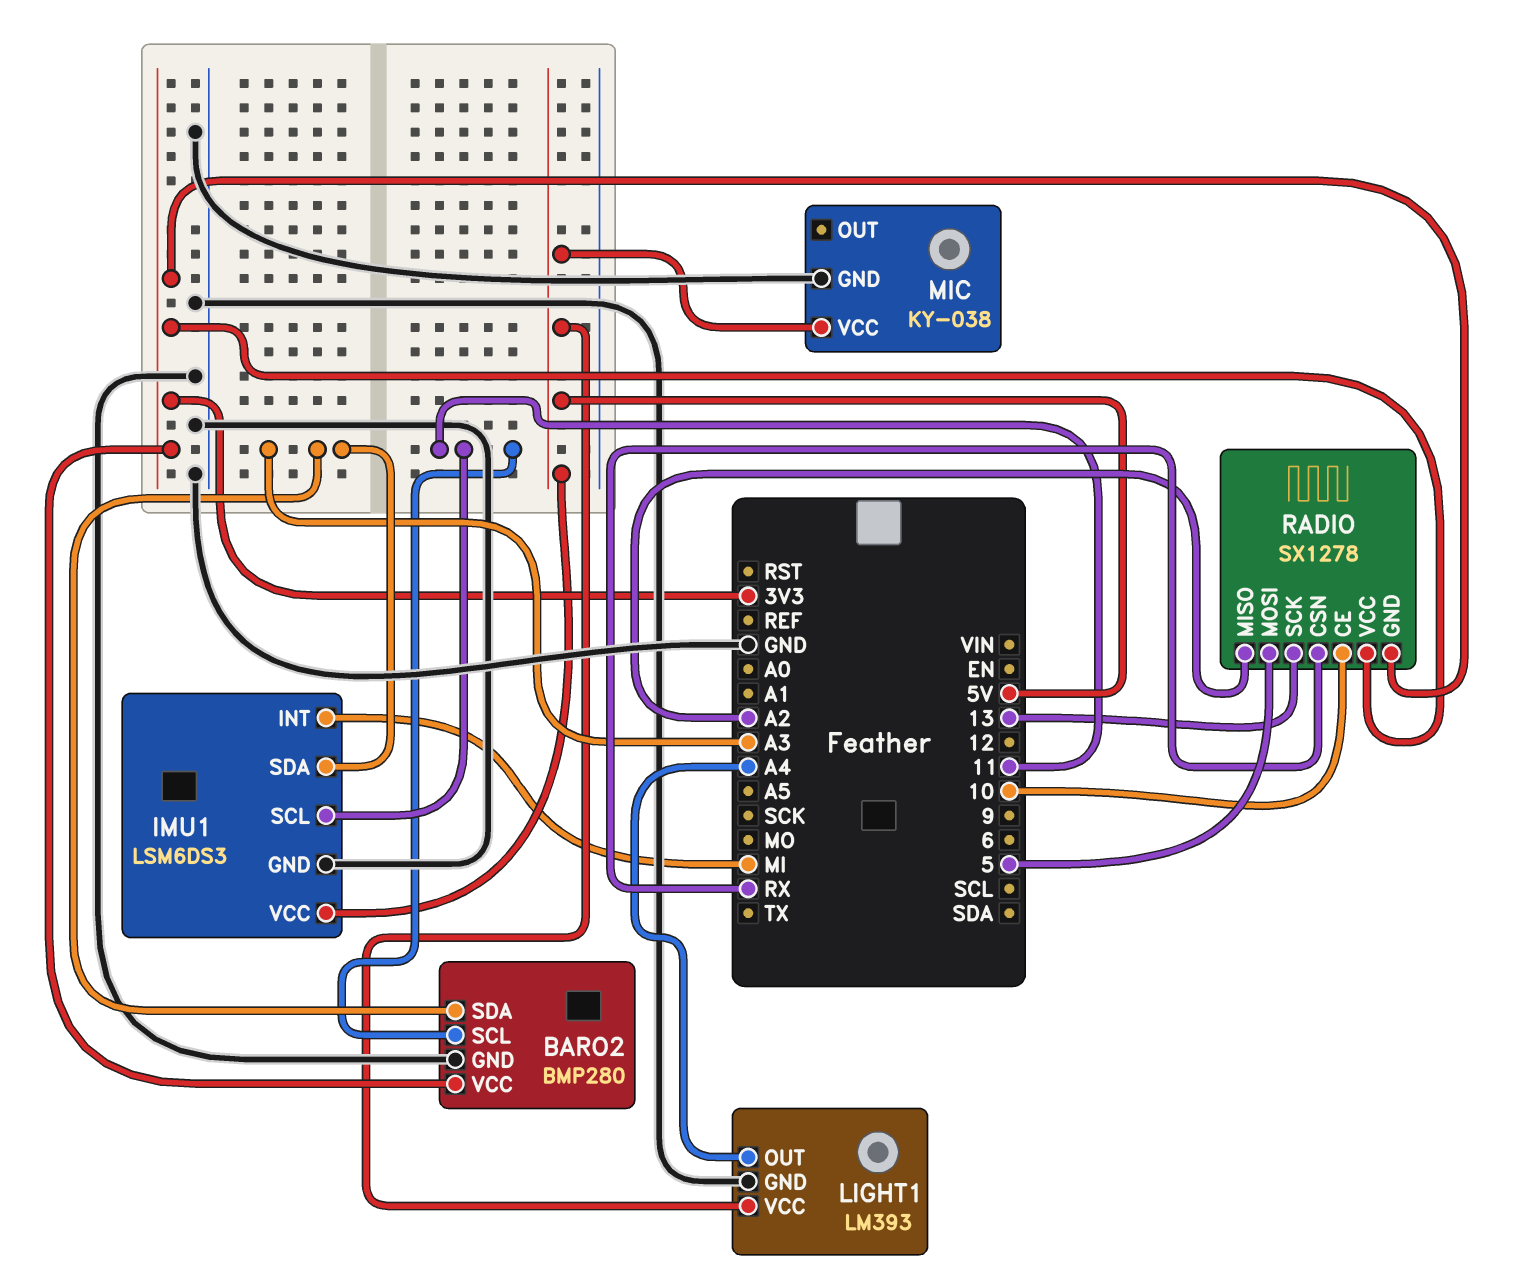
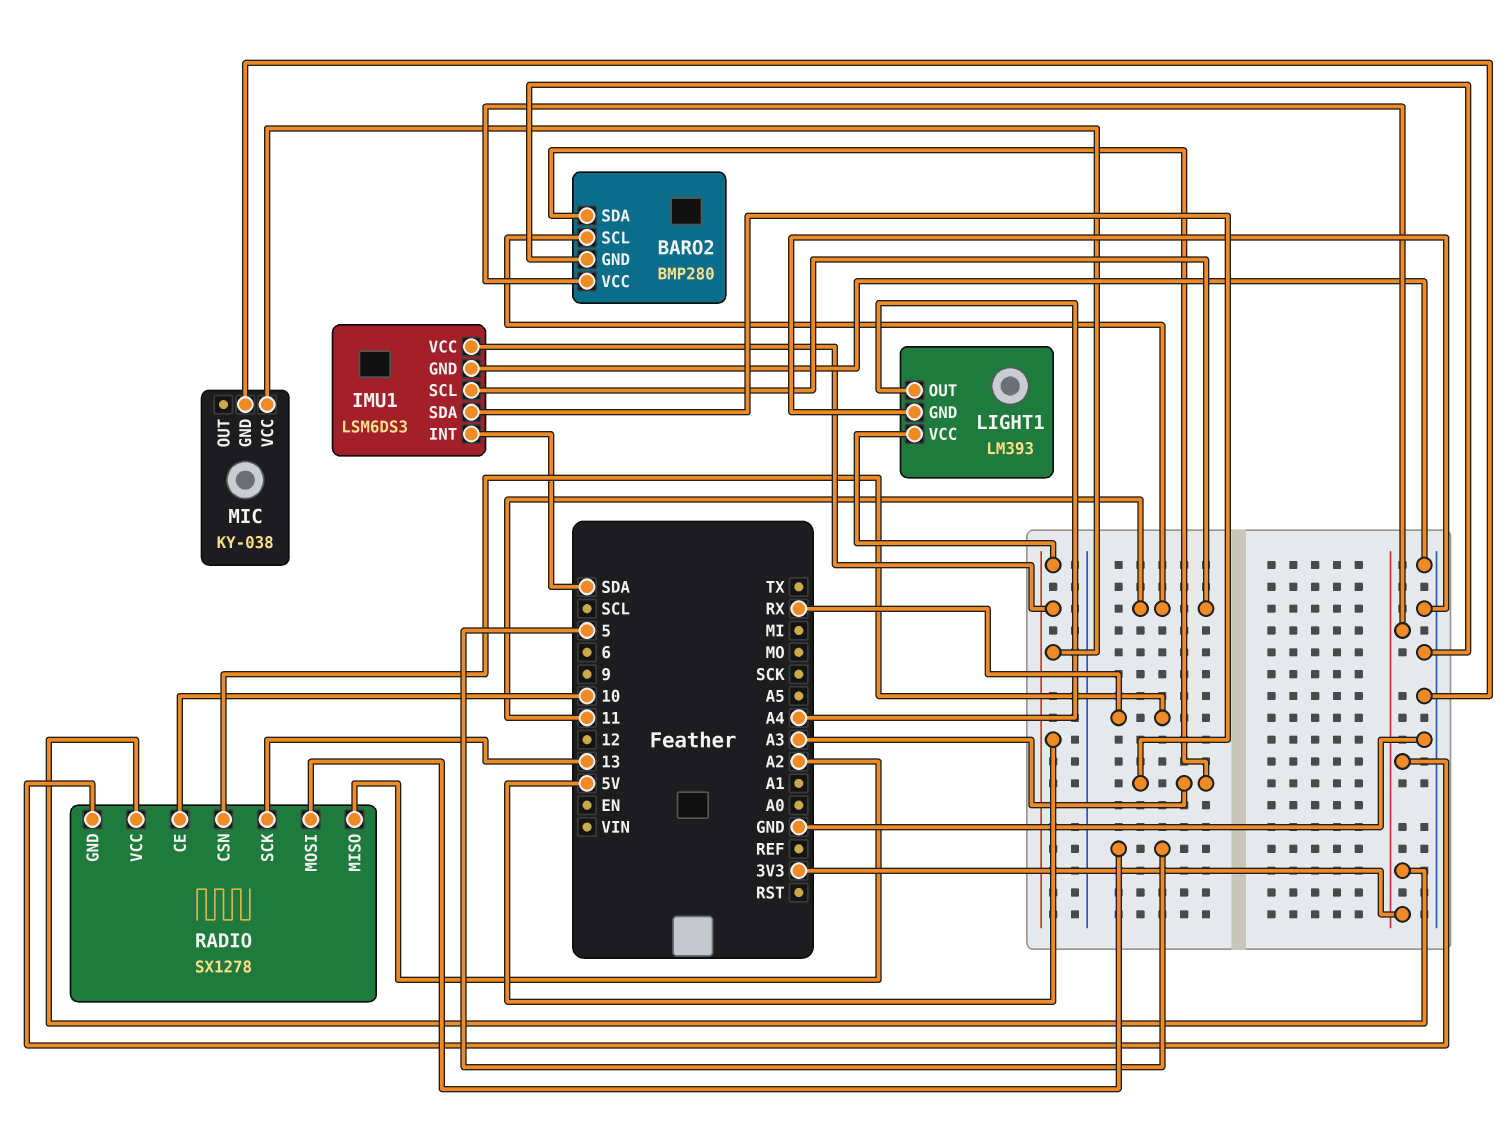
IMU1 pin INT: MI -> SDA

